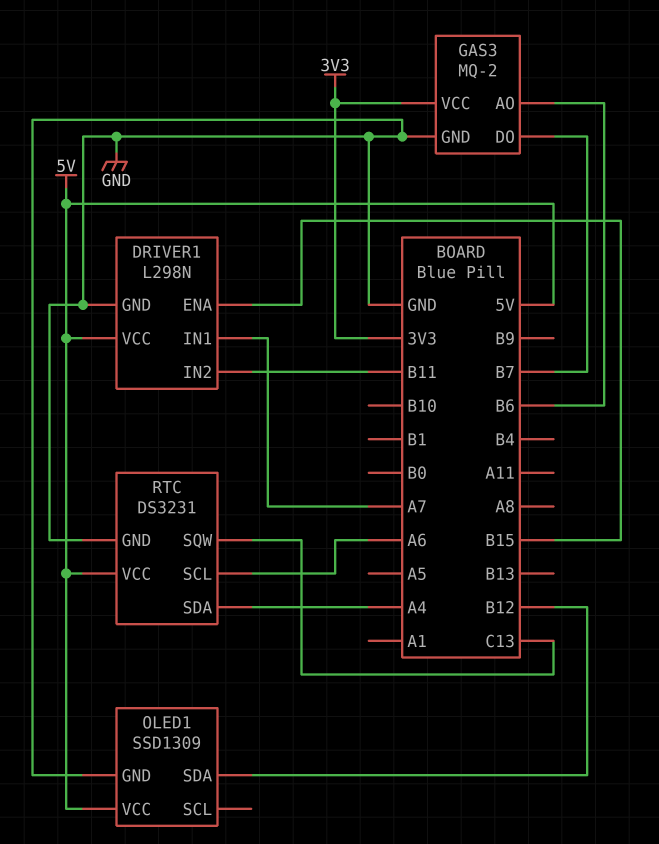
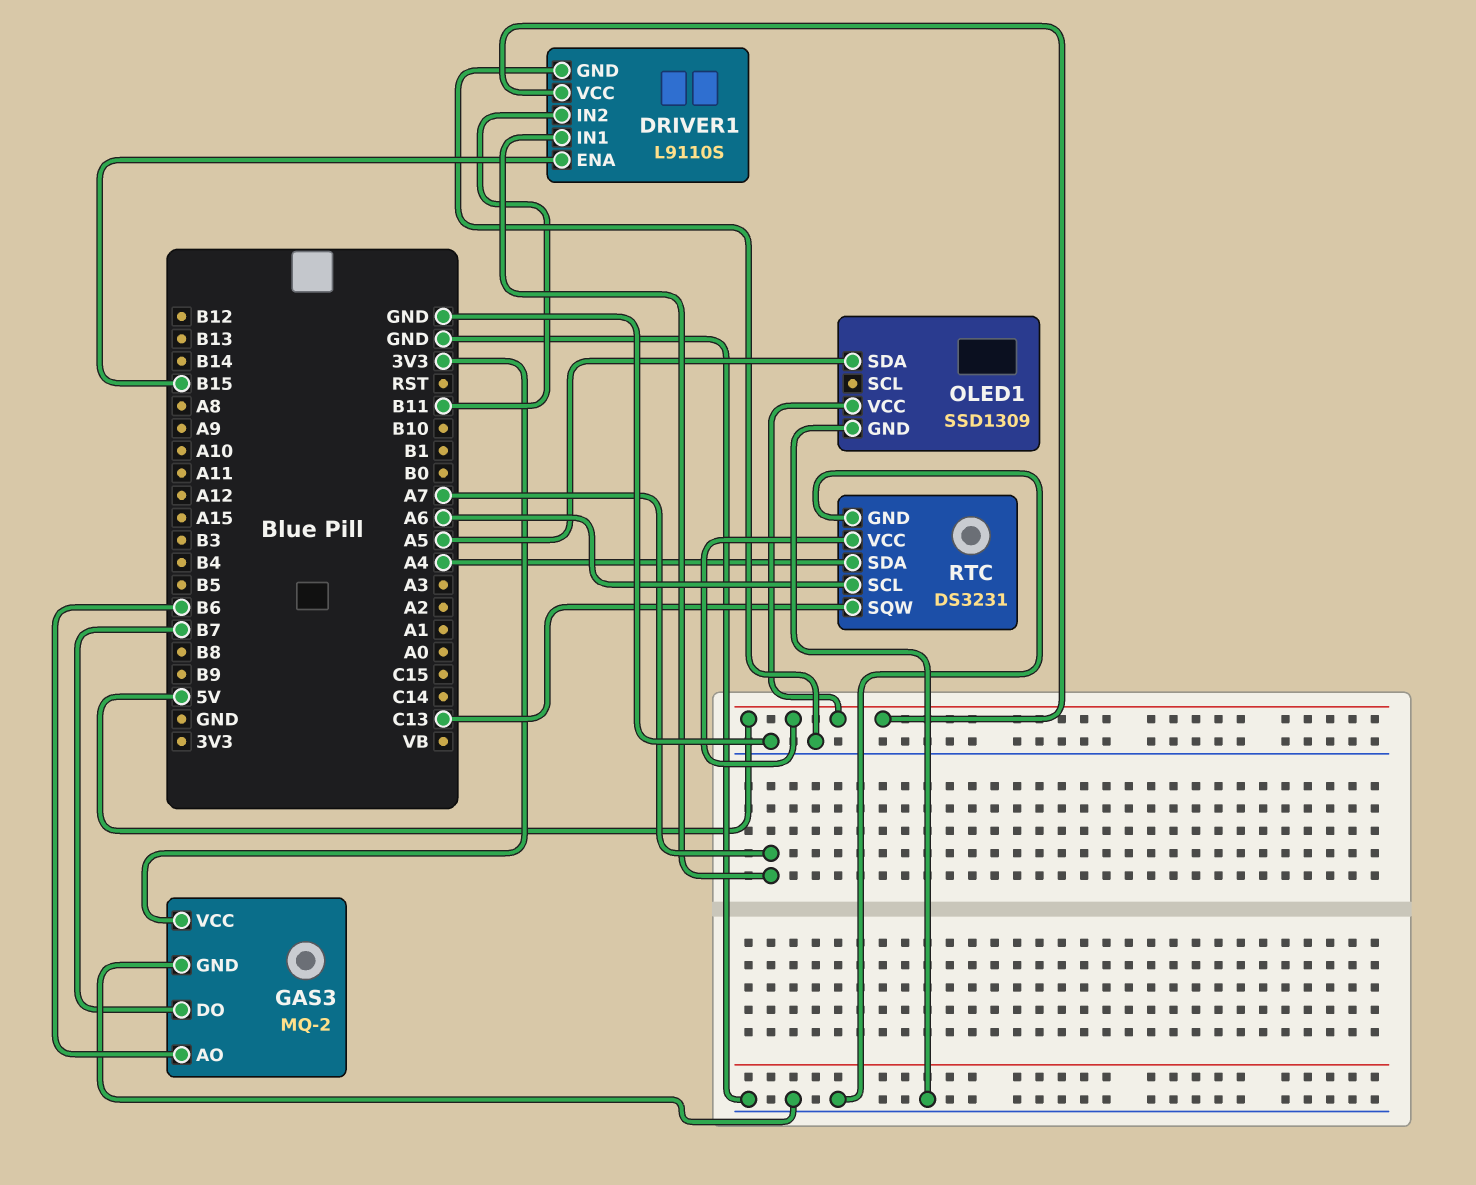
DRIVER1: L298N -> L9110S
OLED1 pin SDA: B12 -> A5

